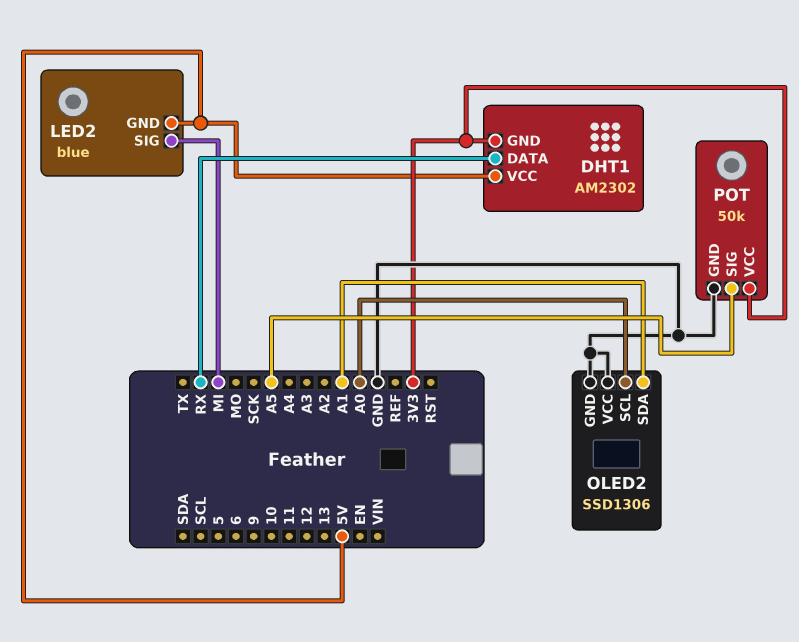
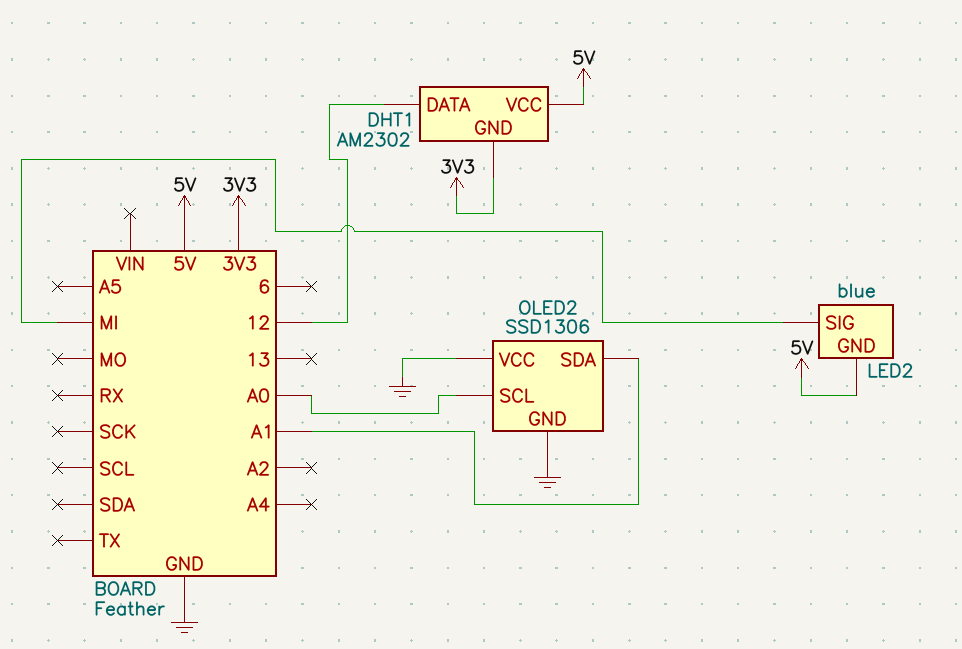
DHT1 pin DATA: RX -> 12
POT: 50k -> none
POT pin GND: GND -> none
POT pin SIG: A5 -> none
POT pin VCC: 3V3 -> none

